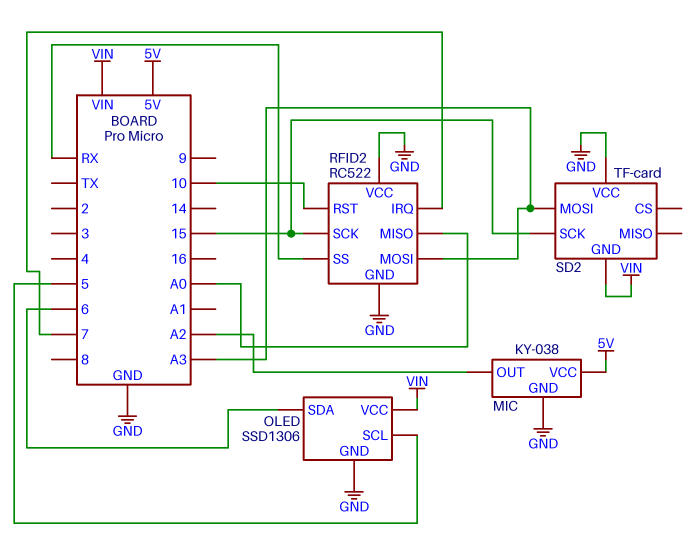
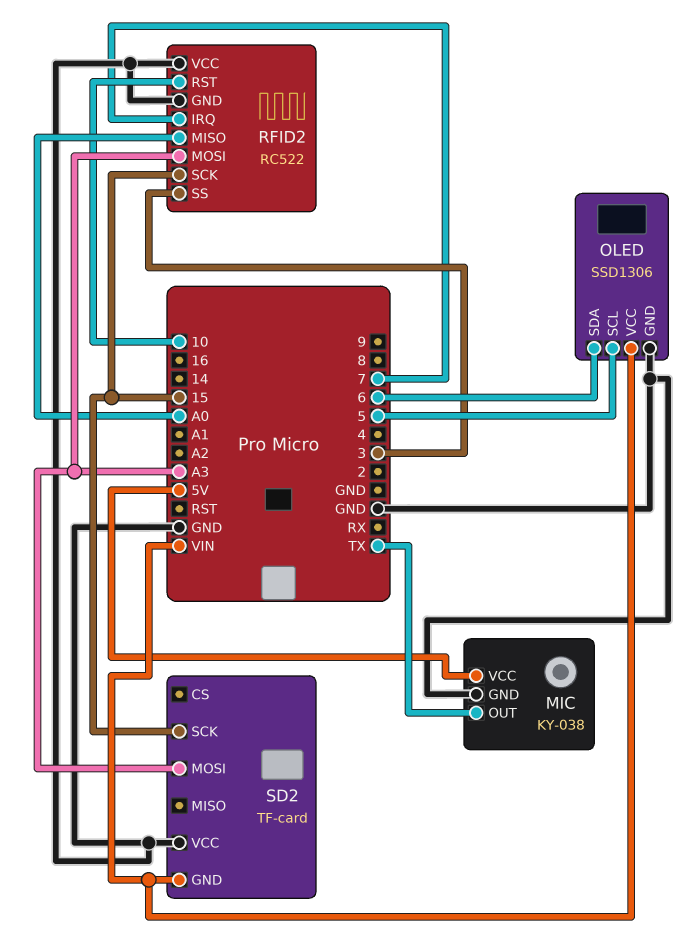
MIC pin OUT: A2 -> TX
RFID2 pin SS: RX -> 3

